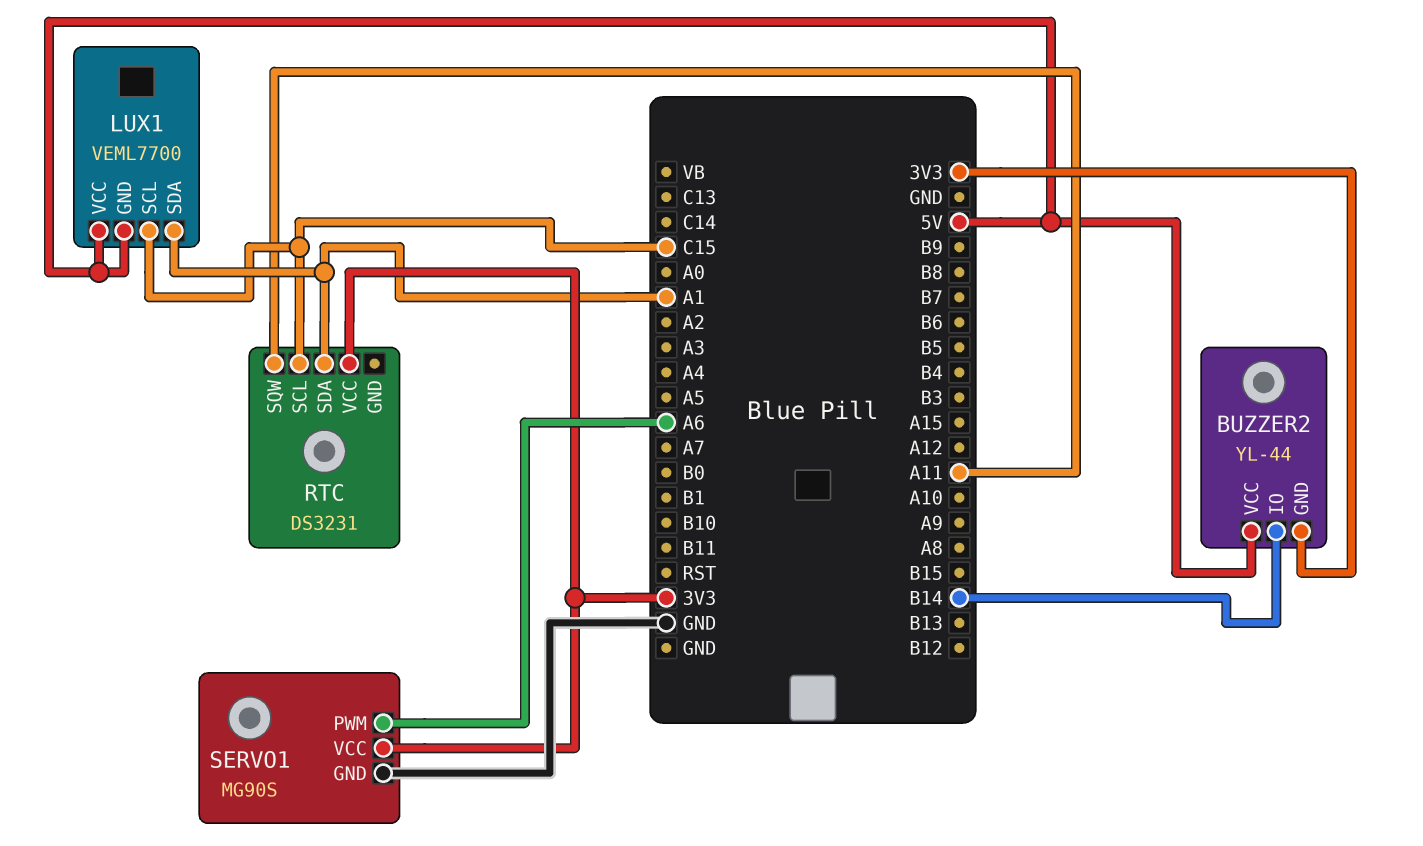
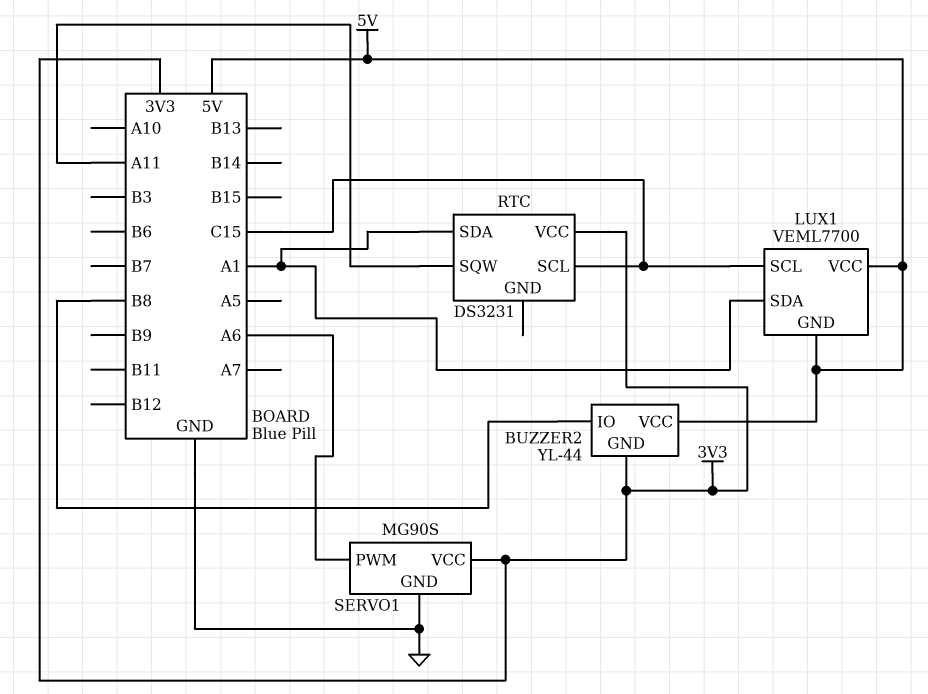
BUZZER2 pin IO: B14 -> B8

